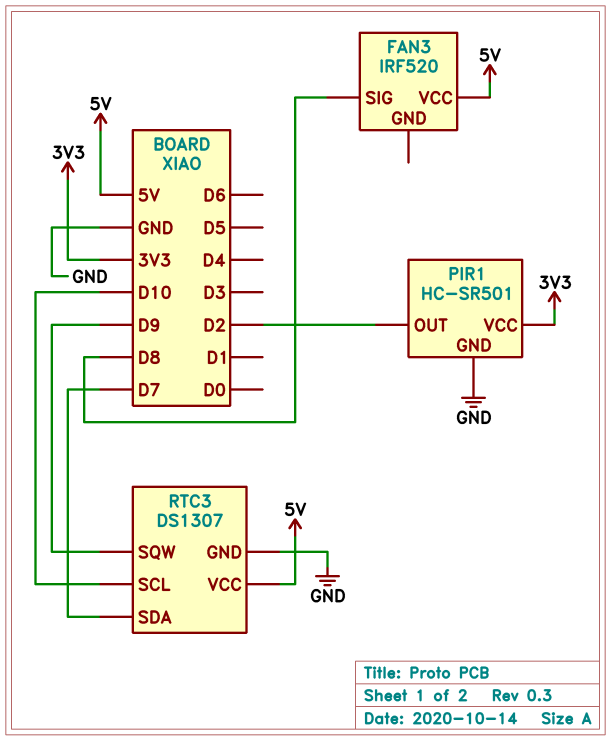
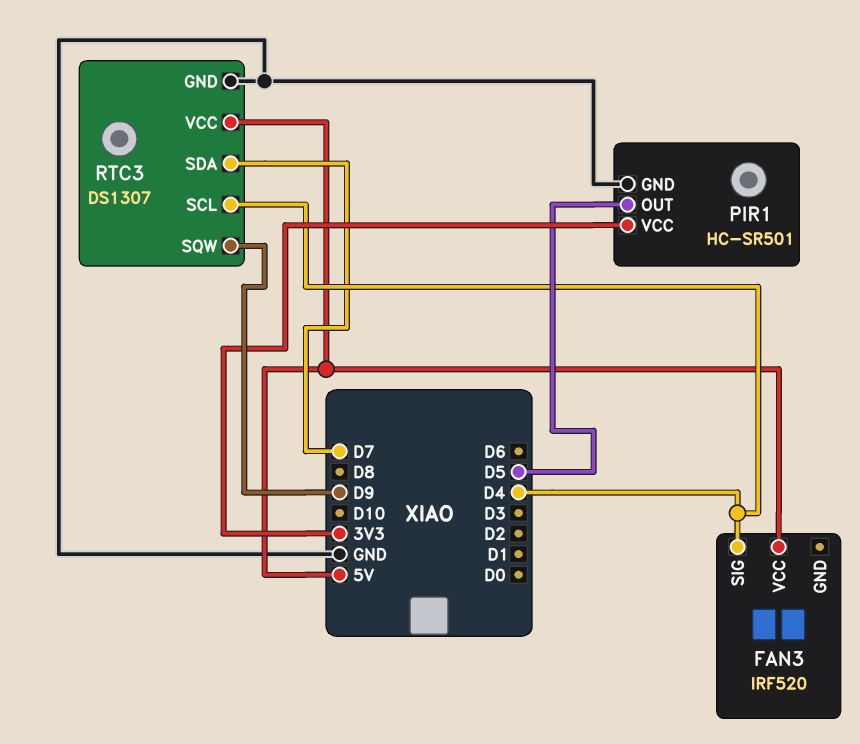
FAN3 pin SIG: D8 -> D4
PIR1 pin OUT: D2 -> D5
RTC3 pin SCL: D10 -> D4

